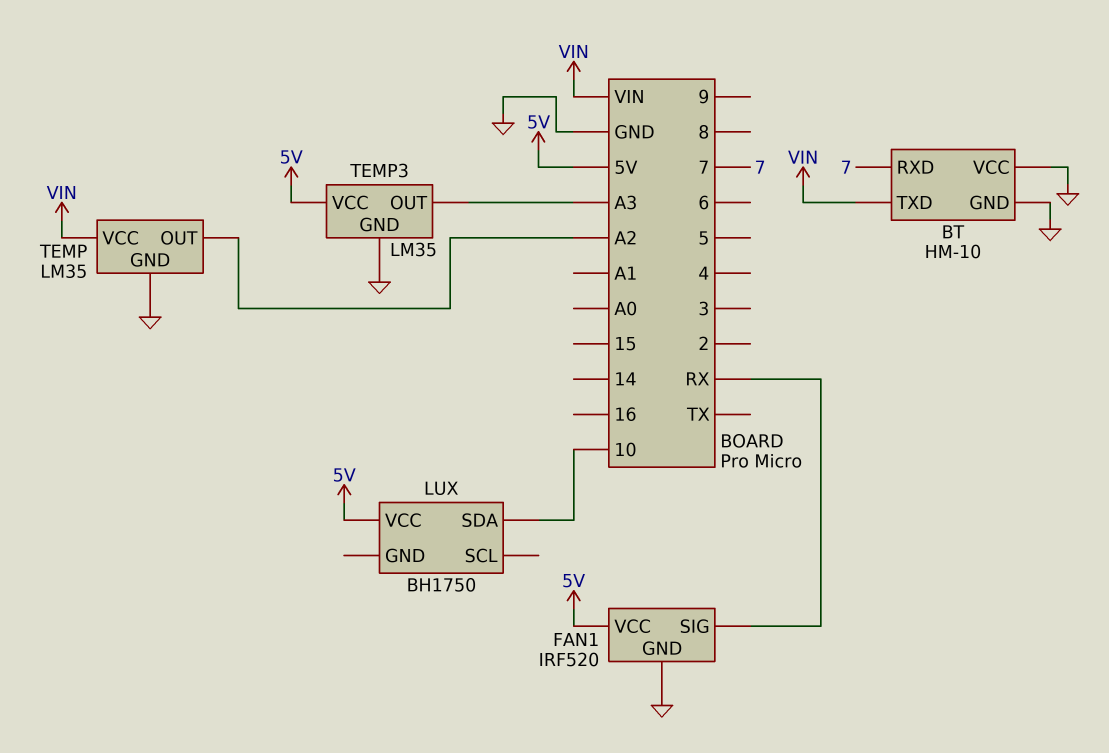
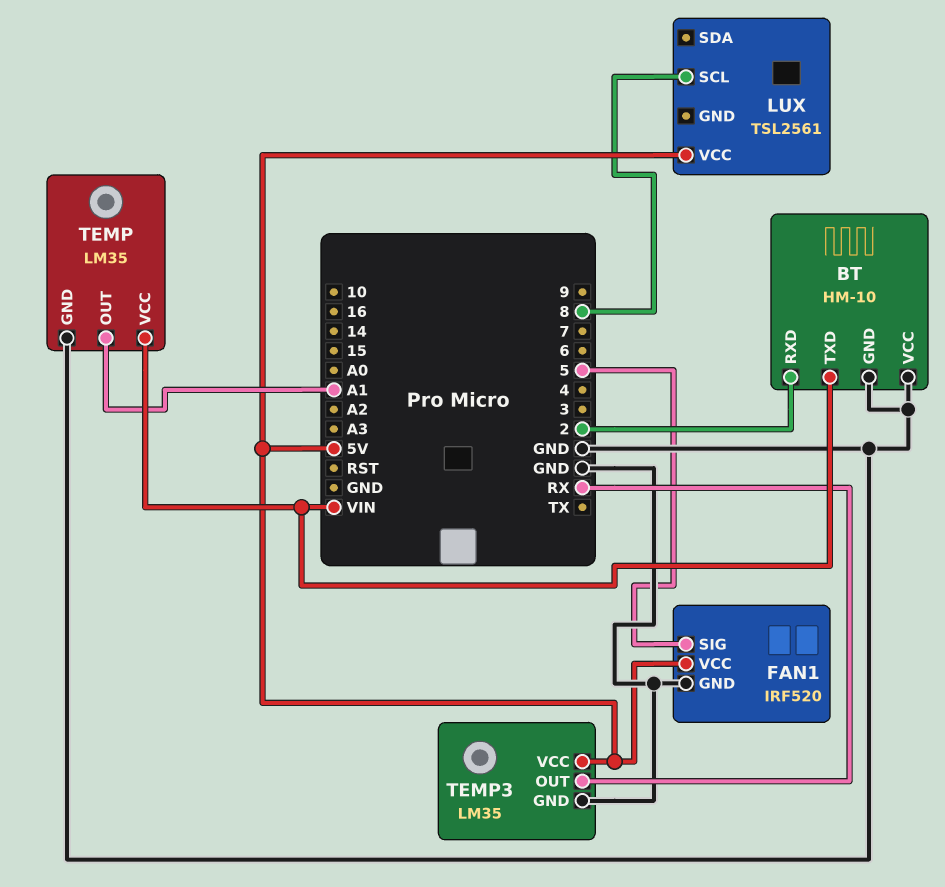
BT pin RXD: 7 -> 2
FAN1 pin SIG: RX -> 5
LUX: BH1750 -> TSL2561
LUX pin SCL: none -> 8
LUX pin SDA: 10 -> none
TEMP pin OUT: A2 -> A1
TEMP3 pin OUT: A3 -> RX

